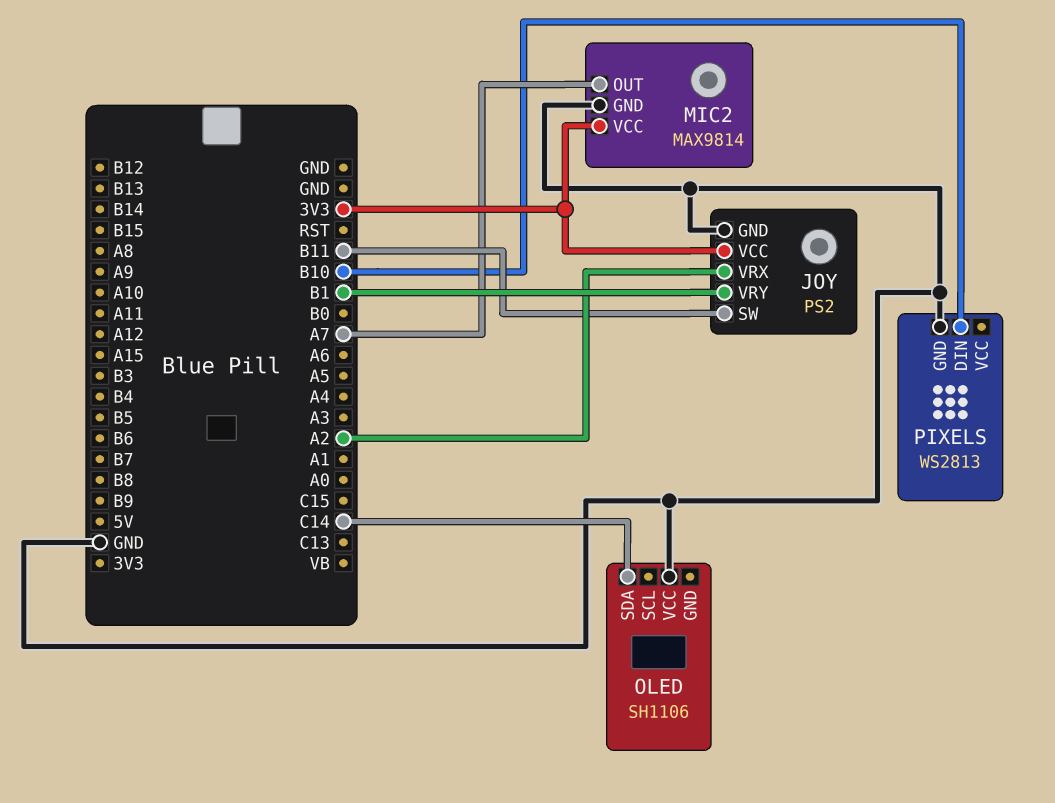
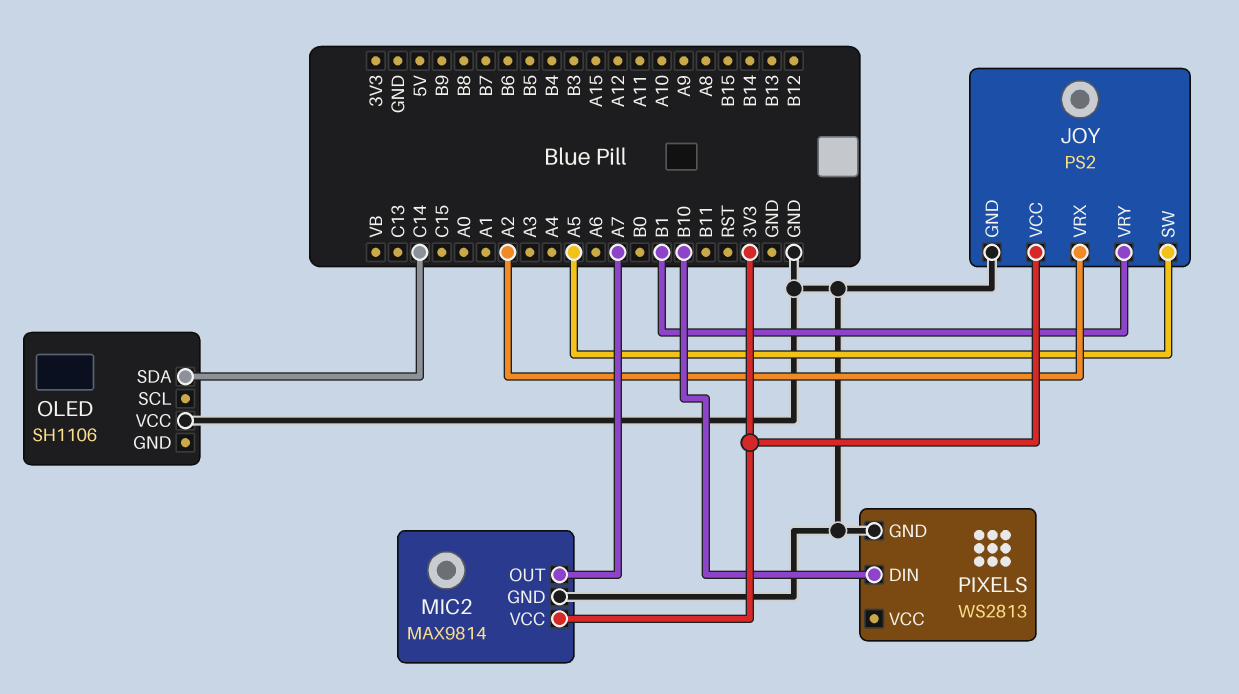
JOY pin SW: B11 -> A5

